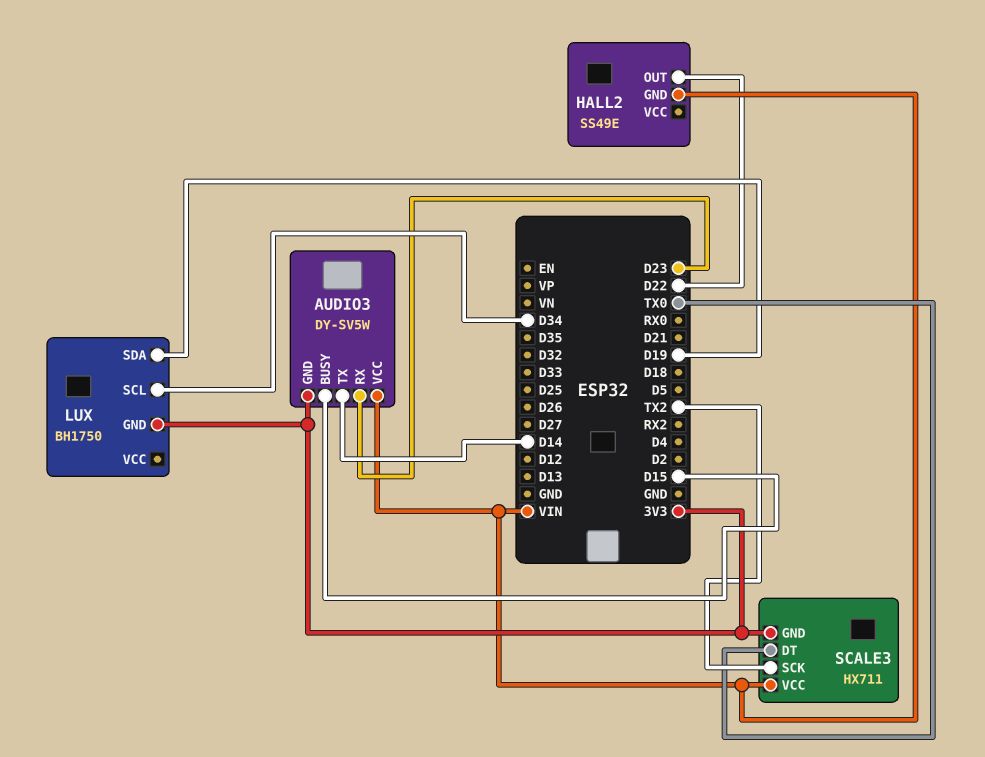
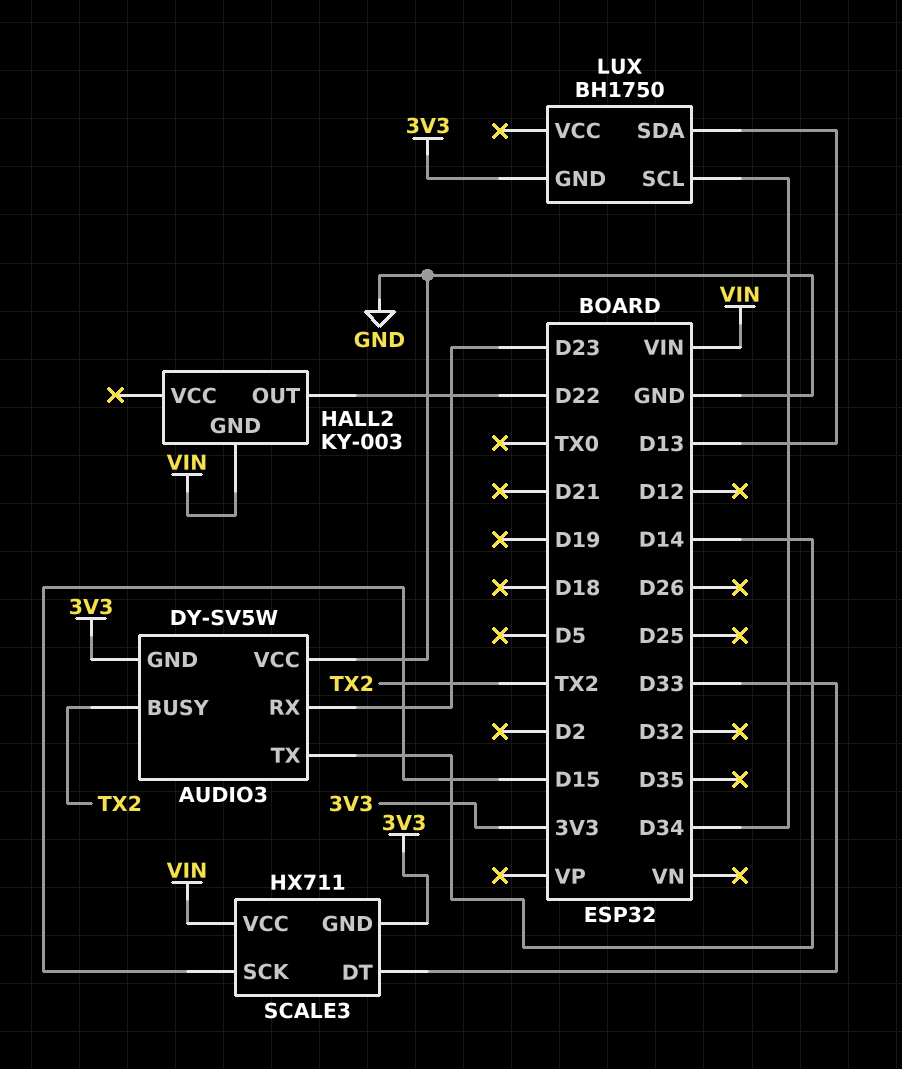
AUDIO3 pin BUSY: D15 -> TX2
AUDIO3 pin VCC: VIN -> GND
HALL2: SS49E -> KY-003
LUX pin SDA: D19 -> D13
SCALE3 pin DT: TX0 -> D33
SCALE3 pin SCK: TX2 -> D15

